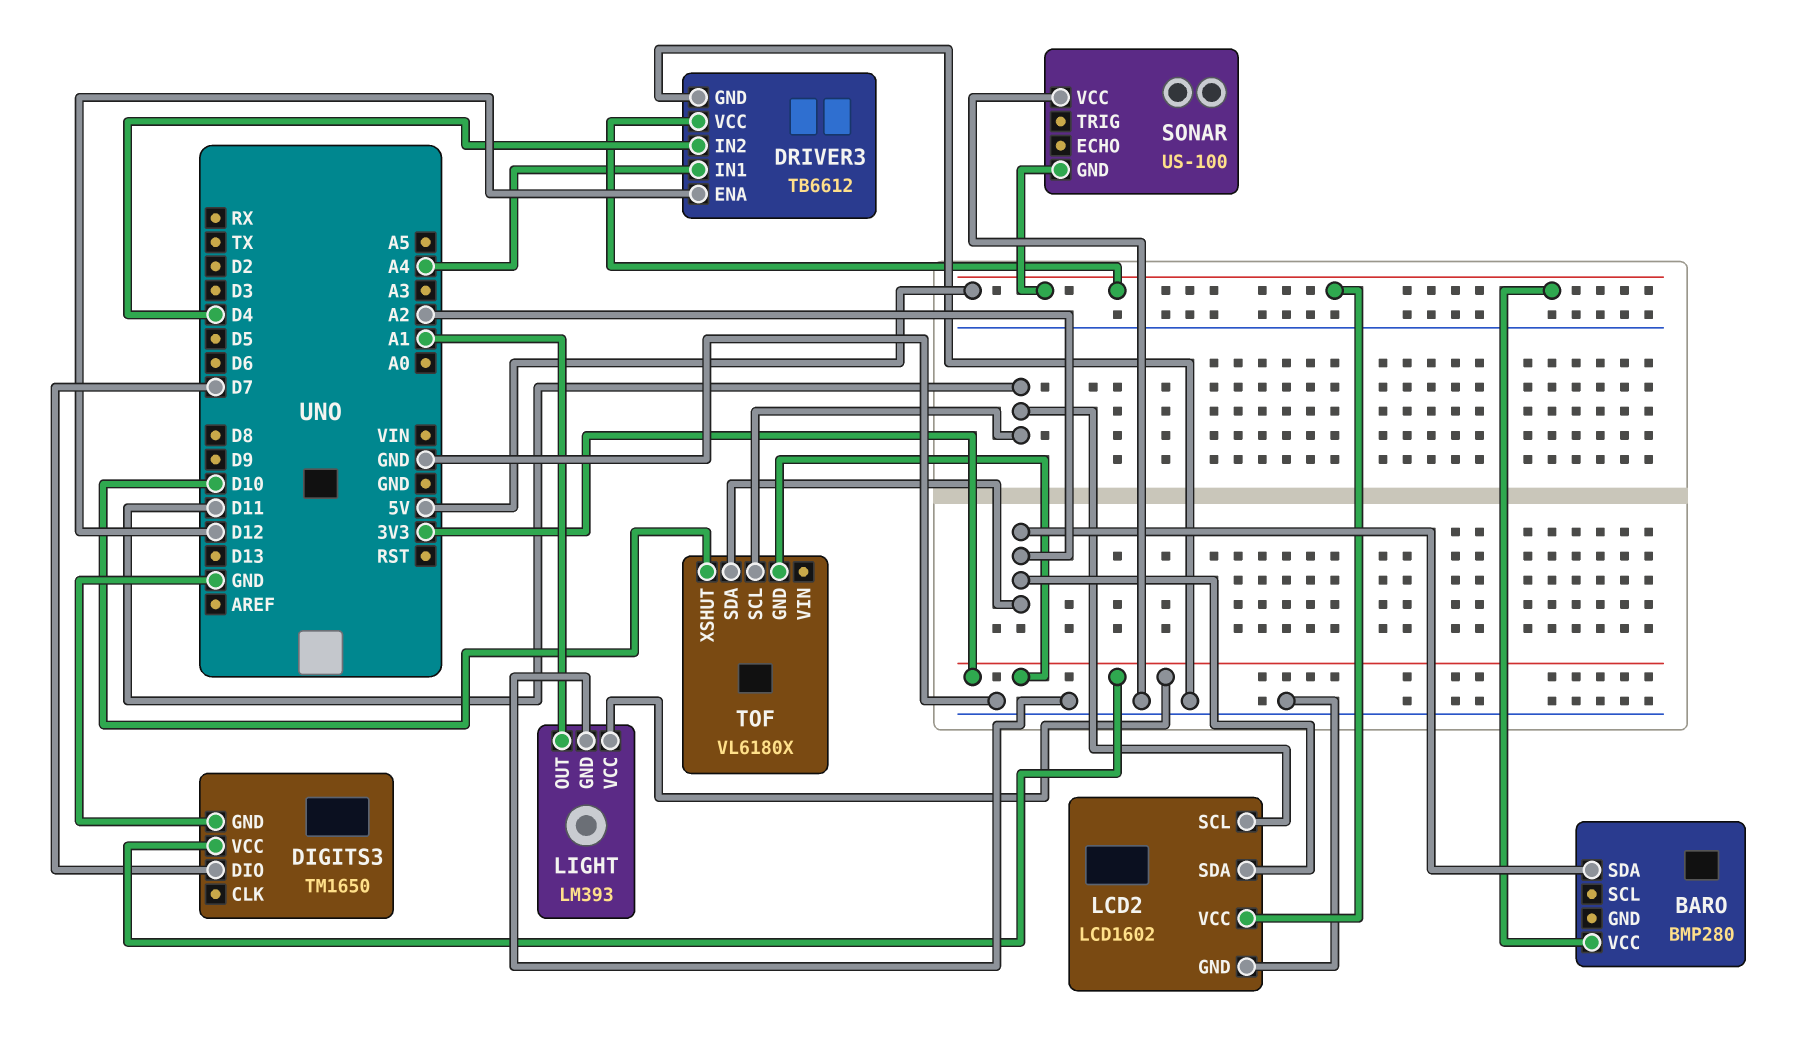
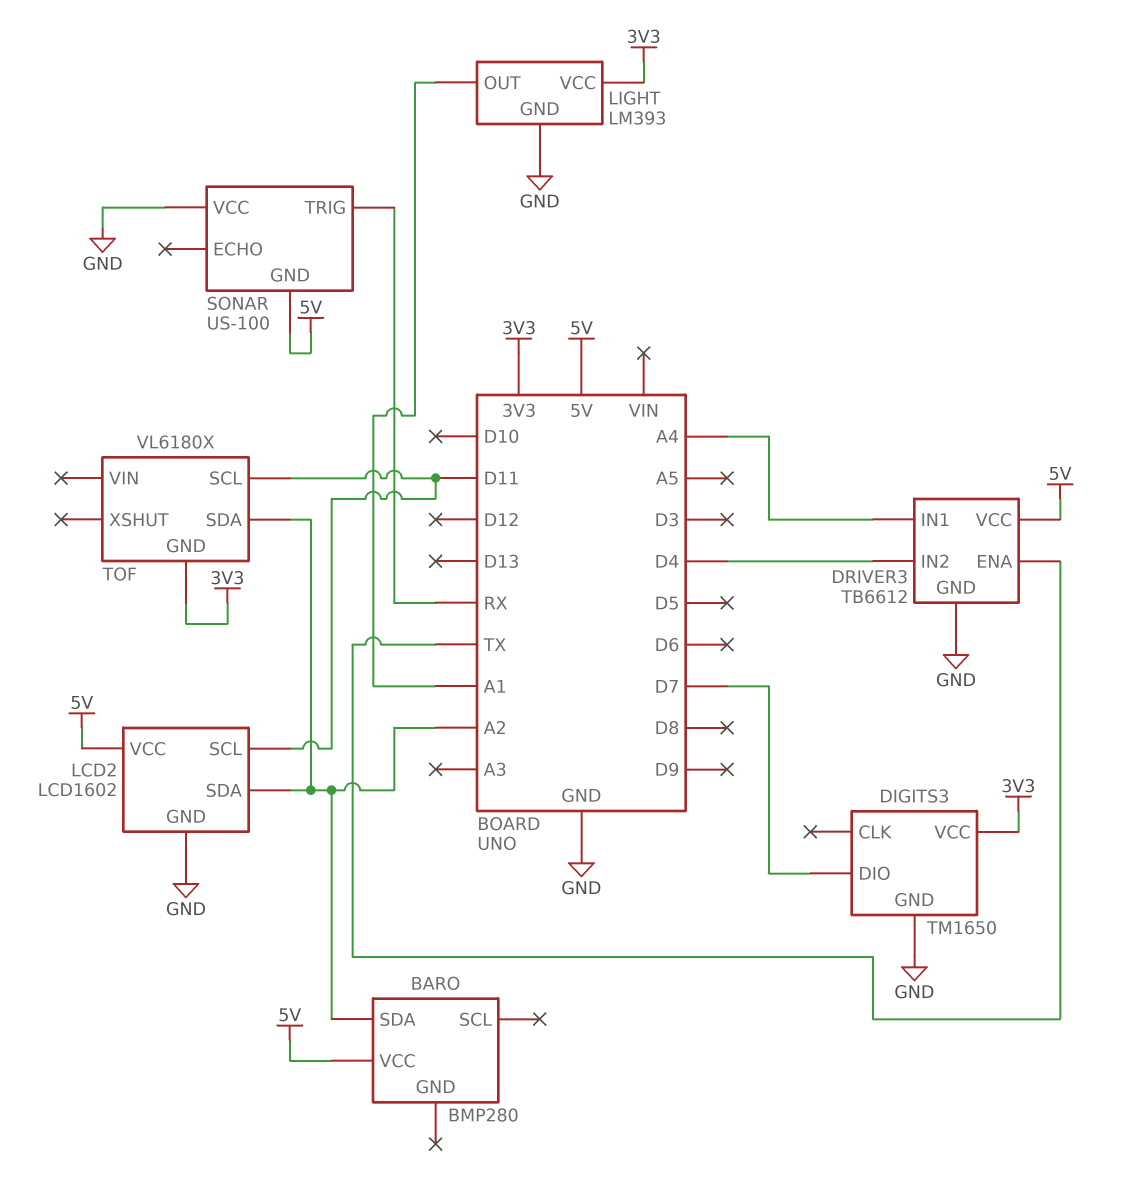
DRIVER3 pin ENA: D12 -> TX
SONAR pin TRIG: none -> RX
TOF pin XSHUT: D10 -> none

